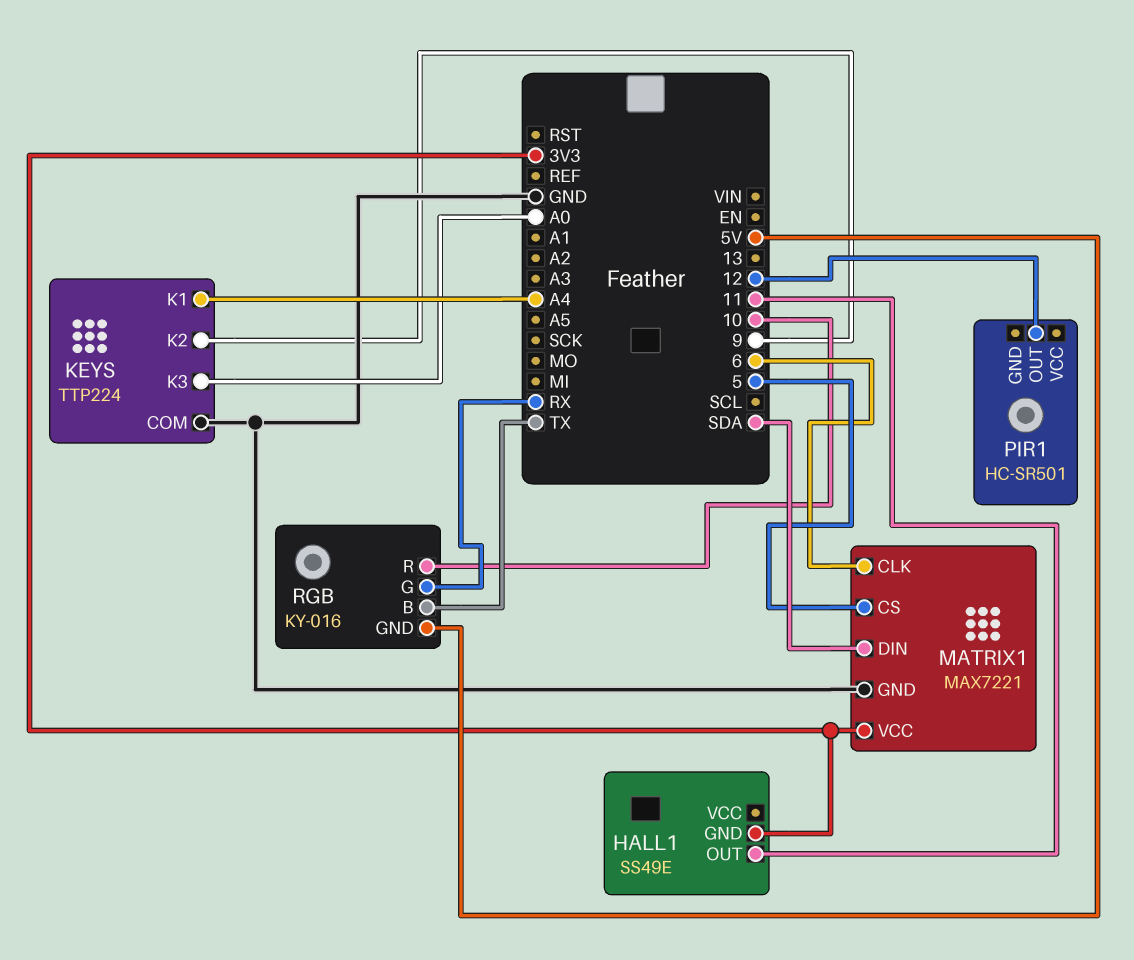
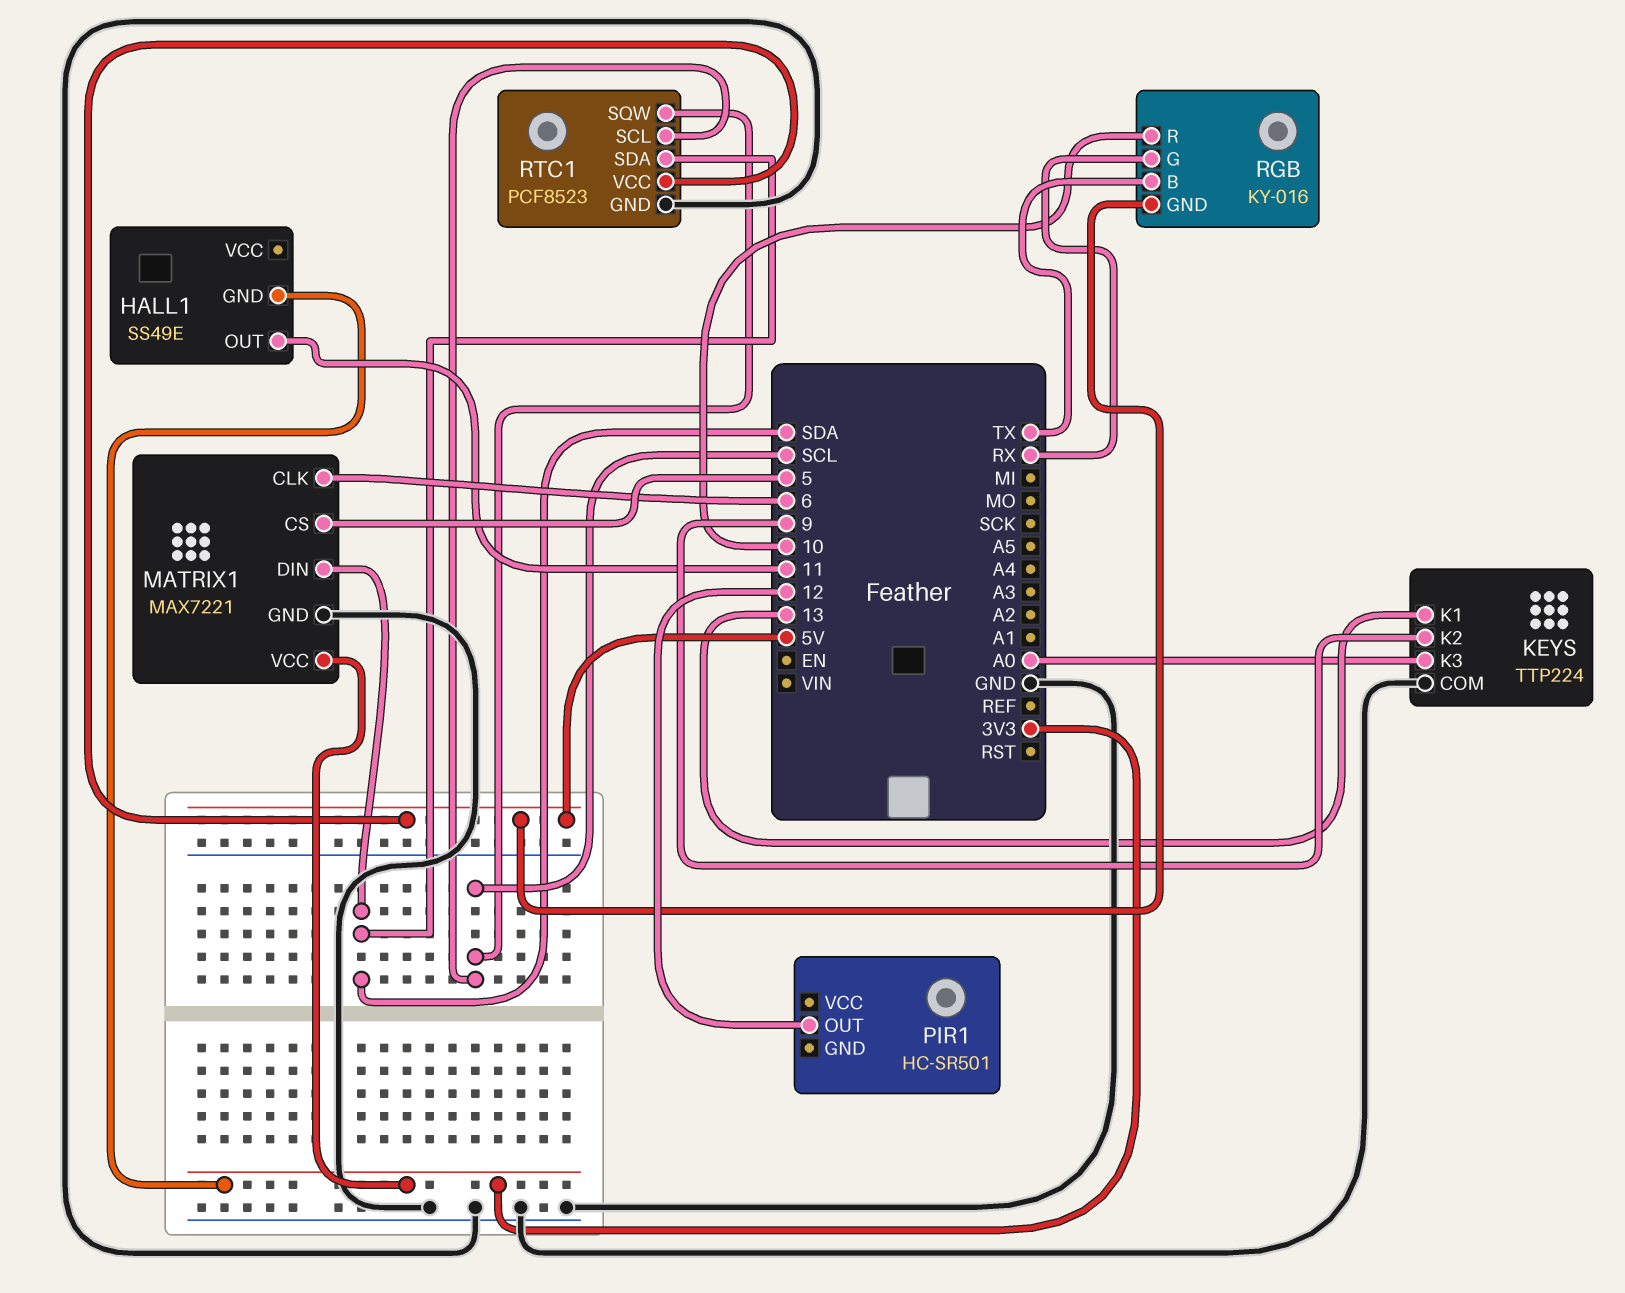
KEYS pin K1: A4 -> 13
RTC1: none -> PCF8523
RTC1 pin GND: none -> GND
RTC1 pin SCL: none -> SCL
RTC1 pin SDA: none -> SDA
RTC1 pin SQW: none -> SCL
RTC1 pin VCC: none -> 5V

